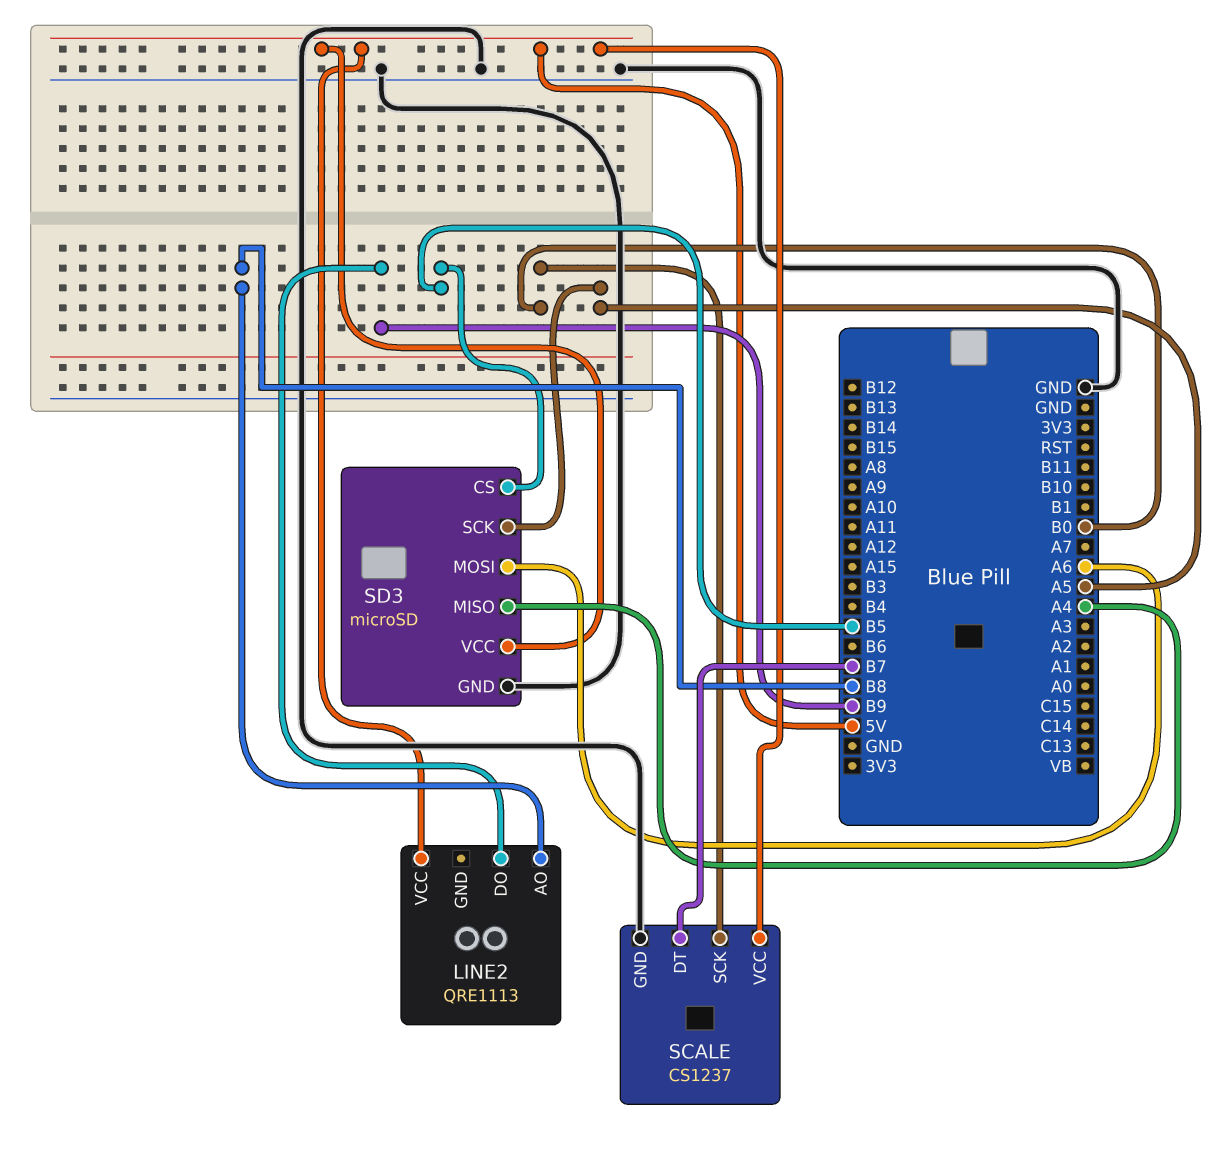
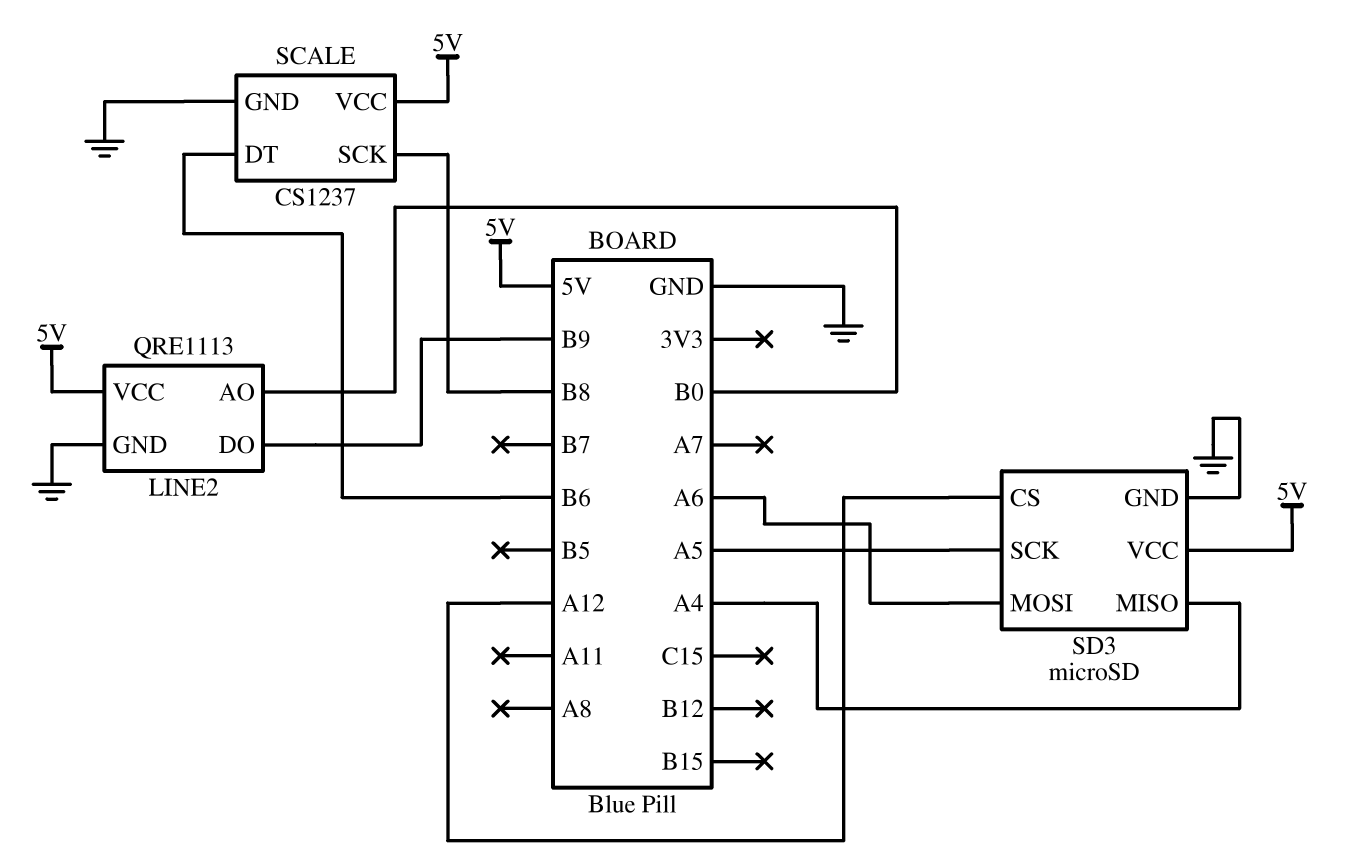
LINE2 pin AO: B8 -> B0
LINE2 pin GND: none -> GND
SCALE pin DT: B7 -> B6
SCALE pin SCK: B0 -> B8
SD3 pin CS: B5 -> A12

